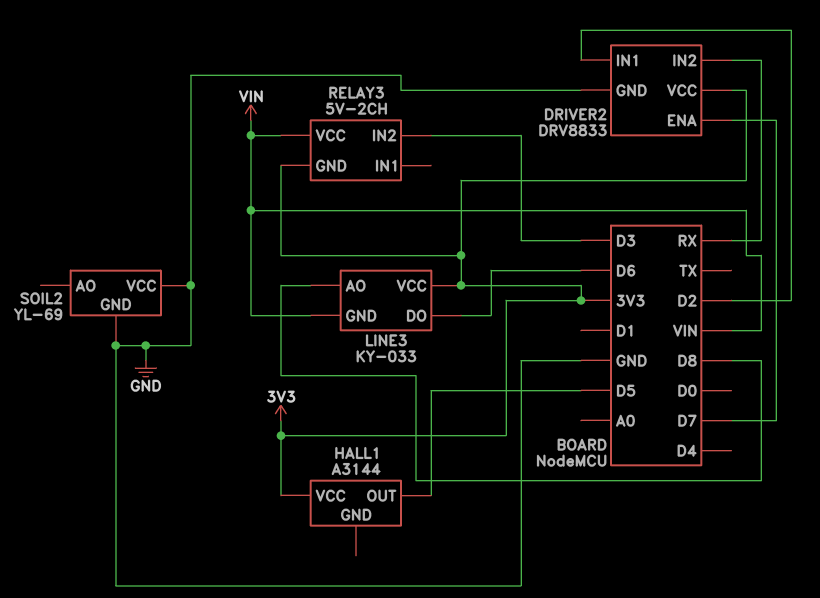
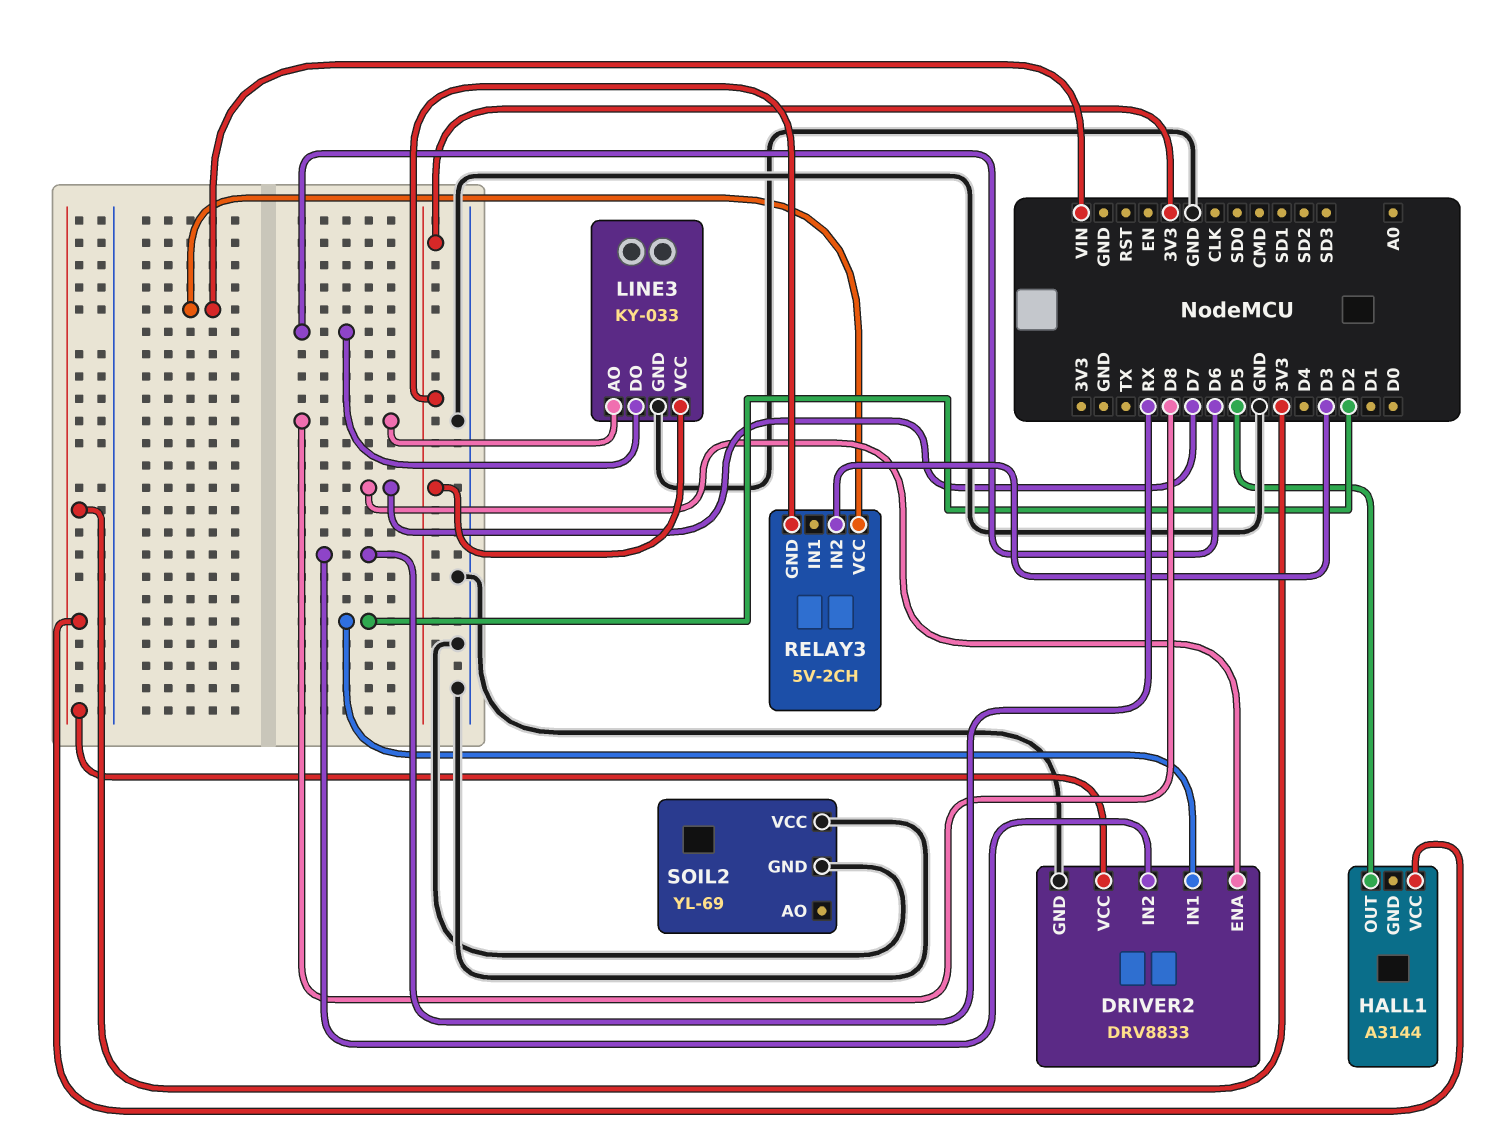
LINE3 pin GND: VIN -> GND

